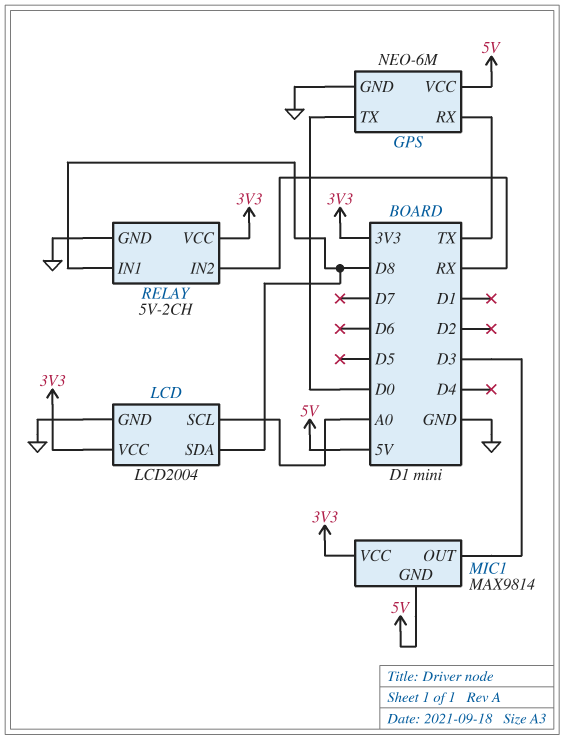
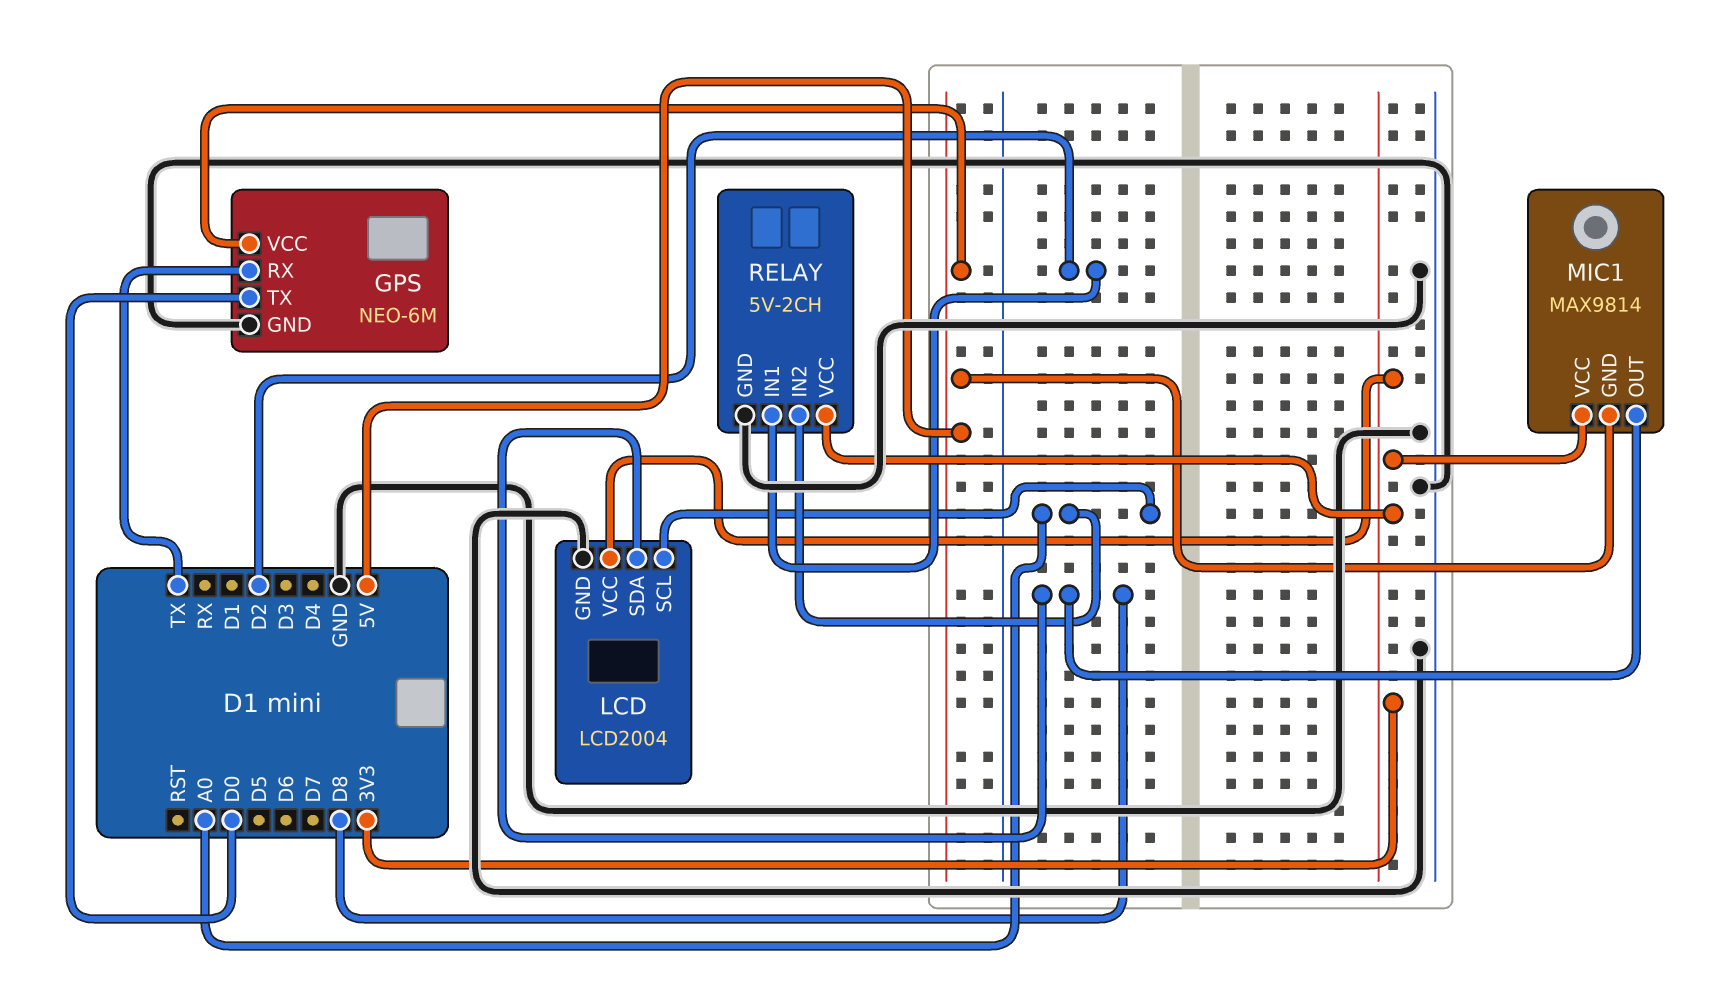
MIC1 pin OUT: D3 -> D8
RELAY pin IN1: D8 -> D2
RELAY pin IN2: RX -> A0

